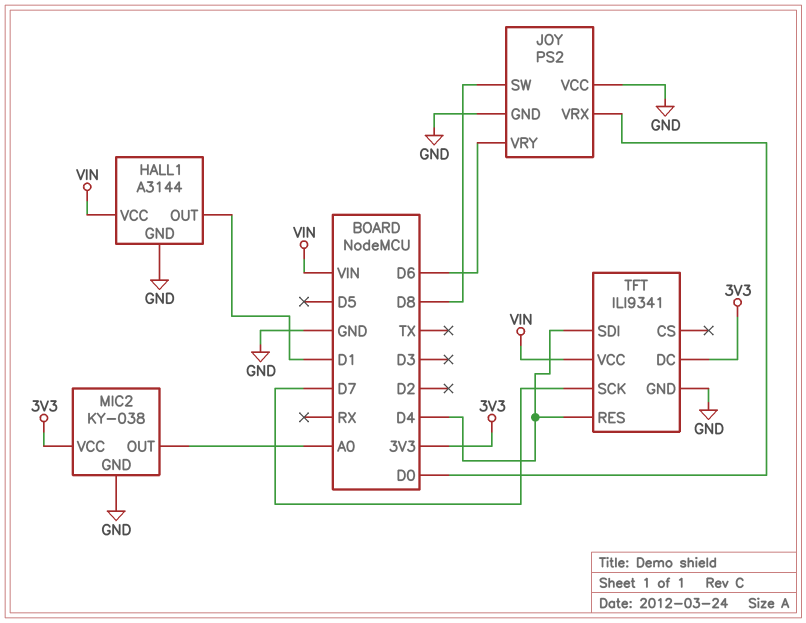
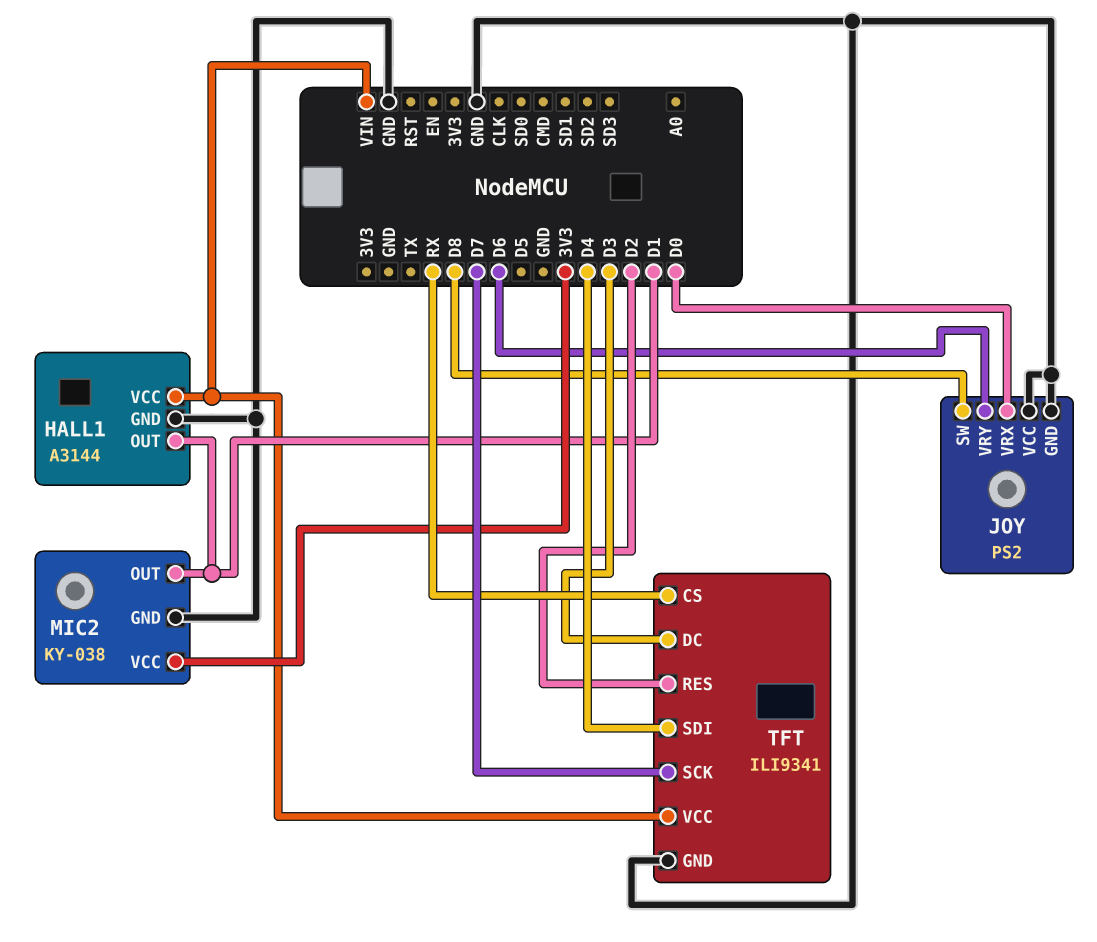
MIC2 pin OUT: A0 -> D1
TFT pin CS: none -> RX
TFT pin DC: 3V3 -> D3
TFT pin RES: D4 -> D2

